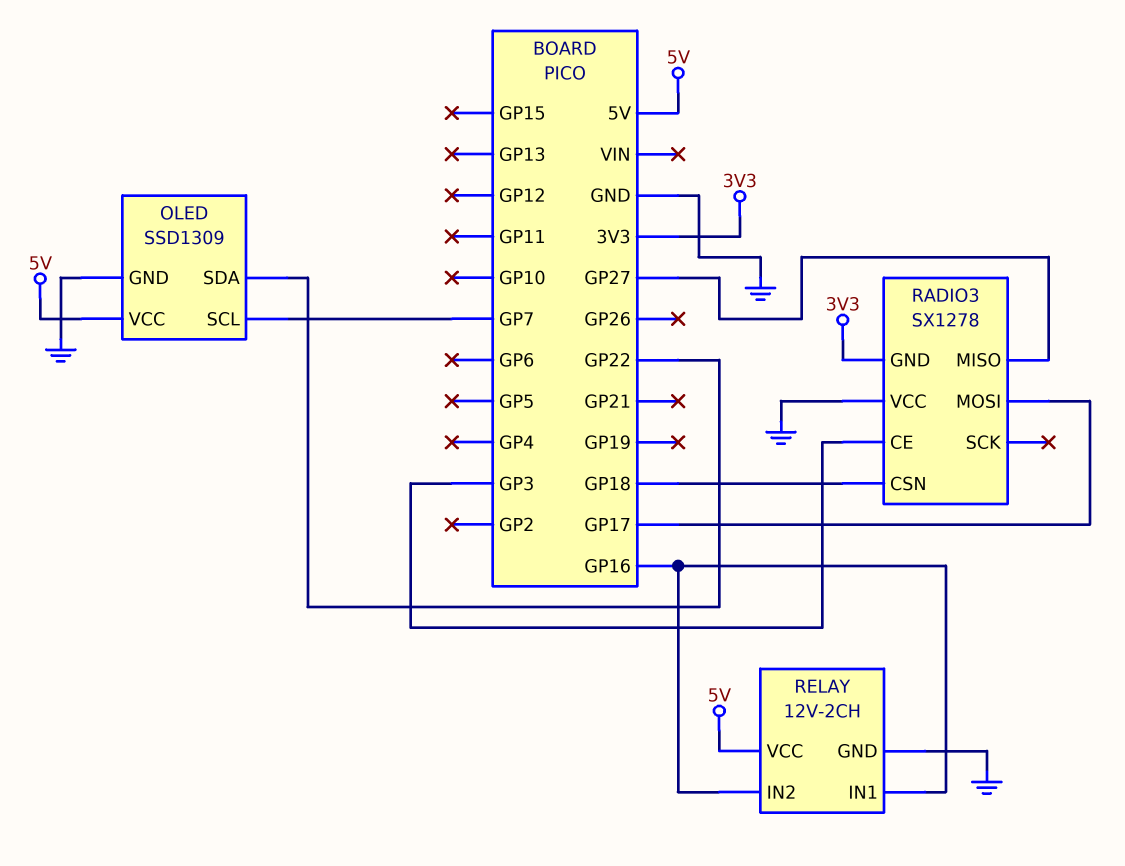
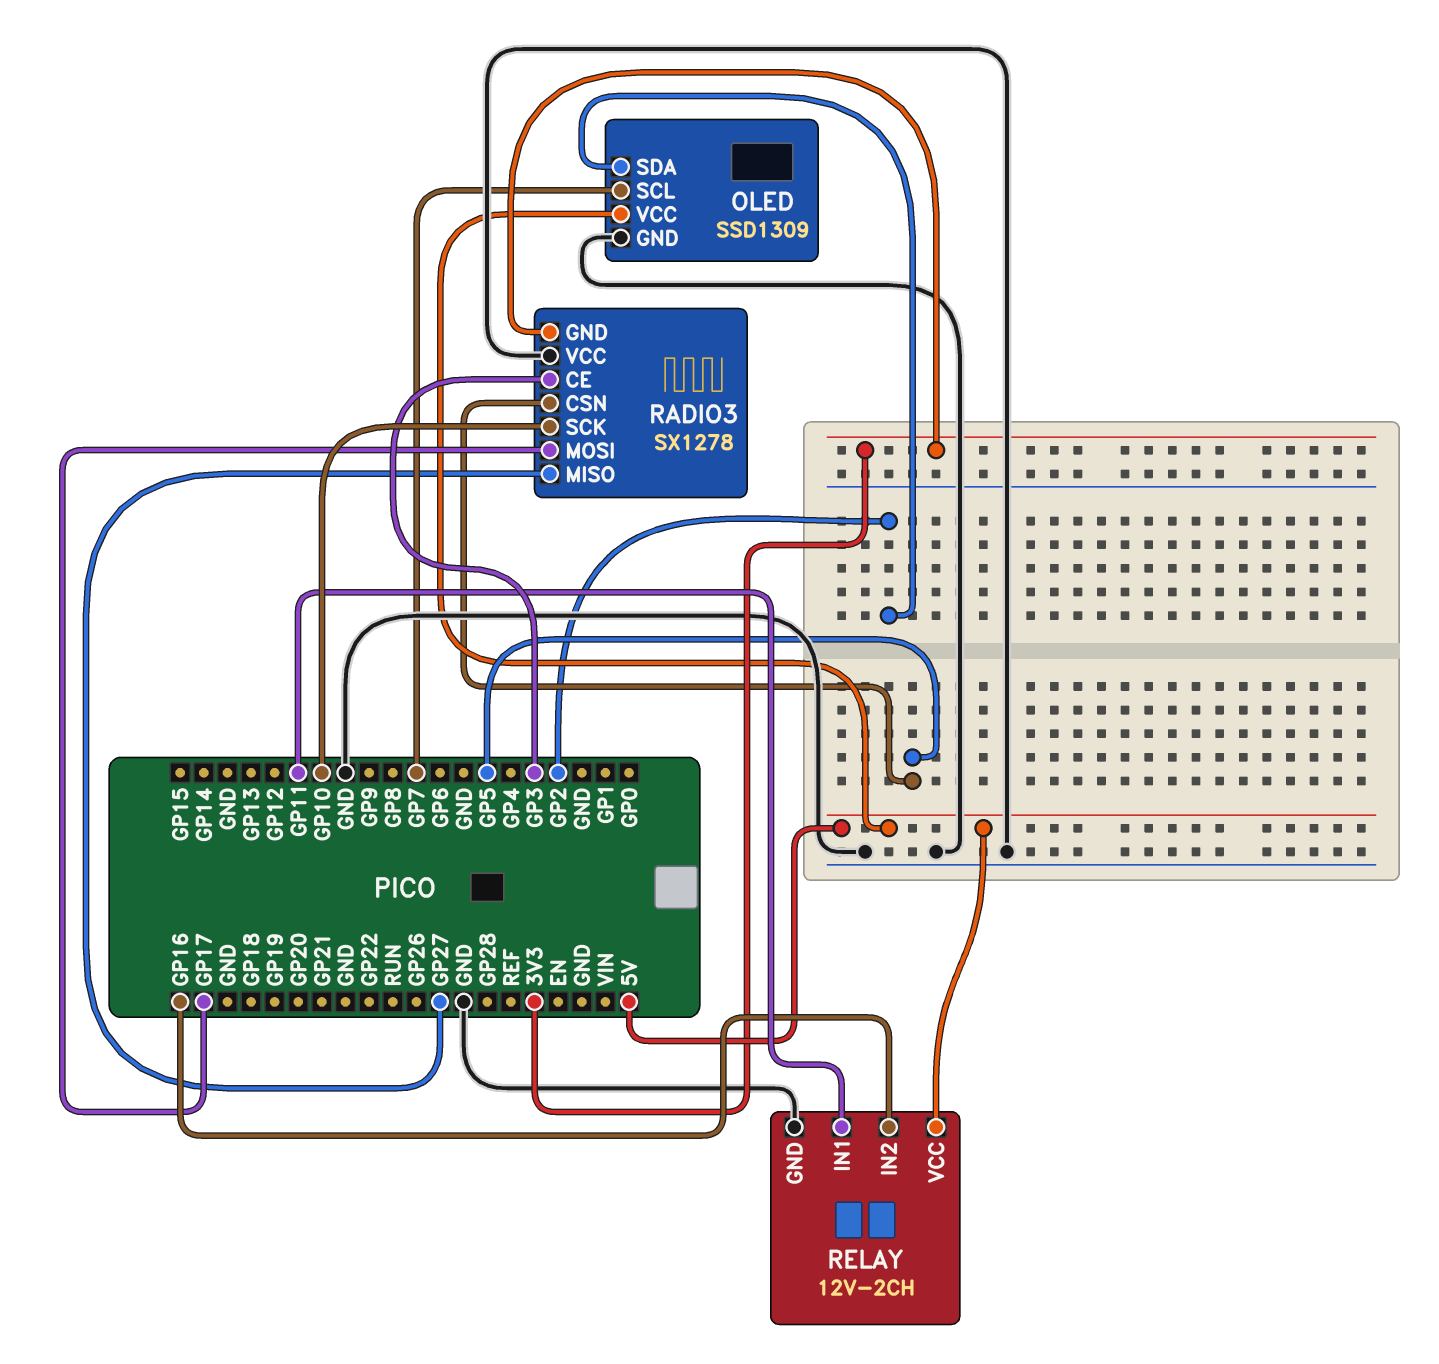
OLED pin SDA: GP22 -> GP2
RADIO3 pin CSN: GP18 -> GP5
RADIO3 pin SCK: none -> GP10
RELAY pin IN1: GP16 -> GP11

